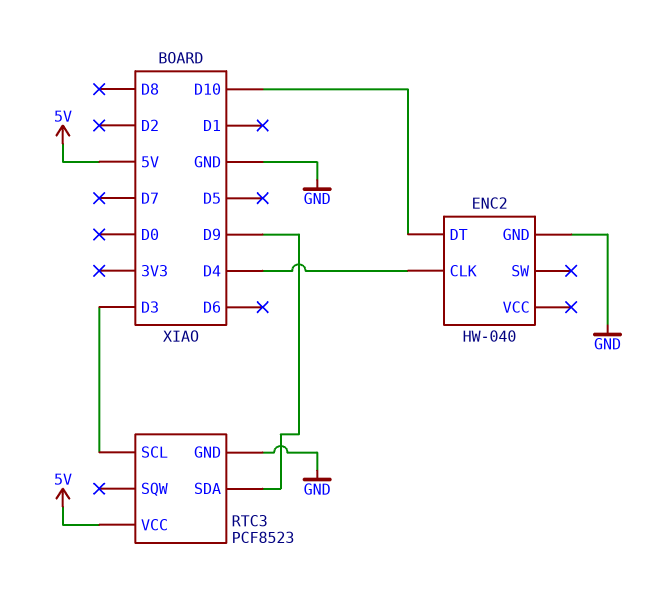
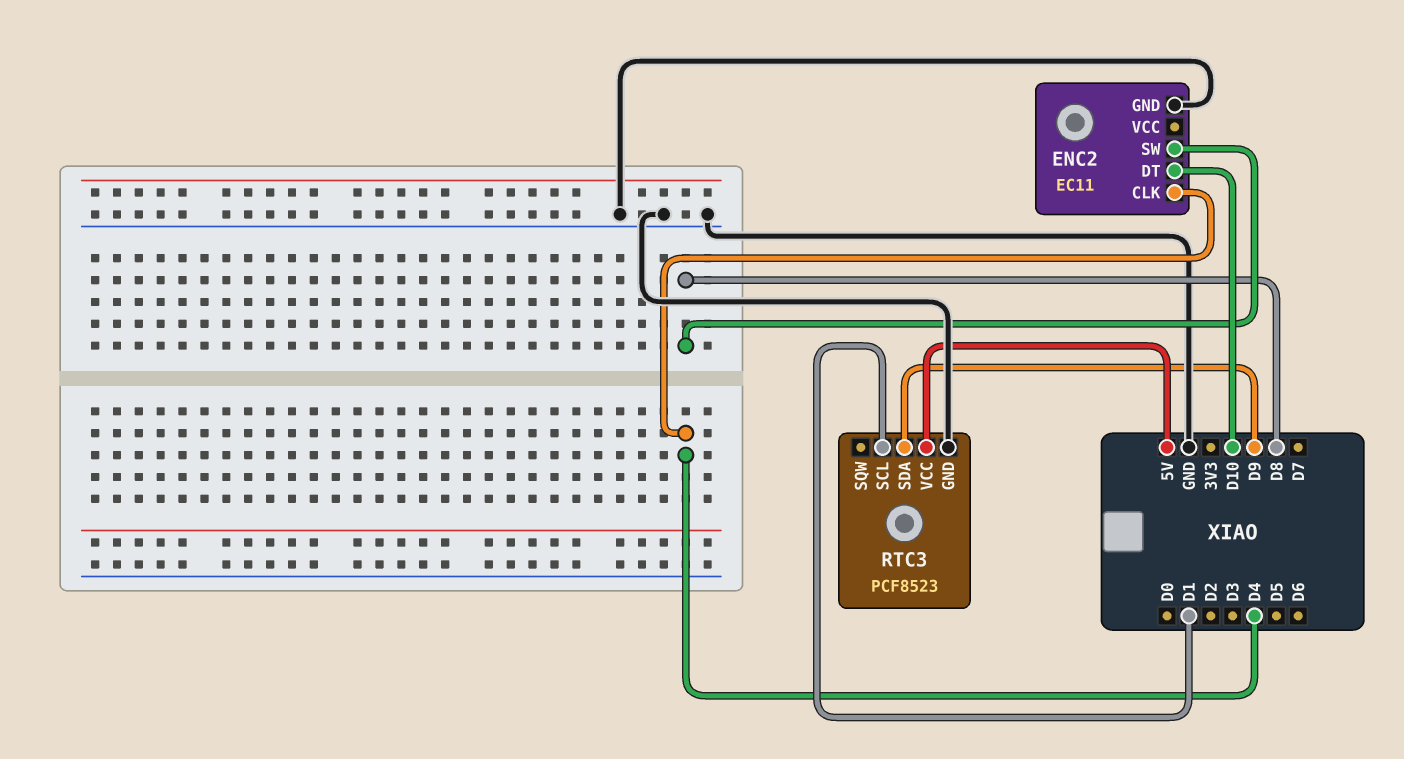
ENC2: HW-040 -> EC11
ENC2 pin SW: none -> D8
RTC3 pin SCL: D3 -> D1

